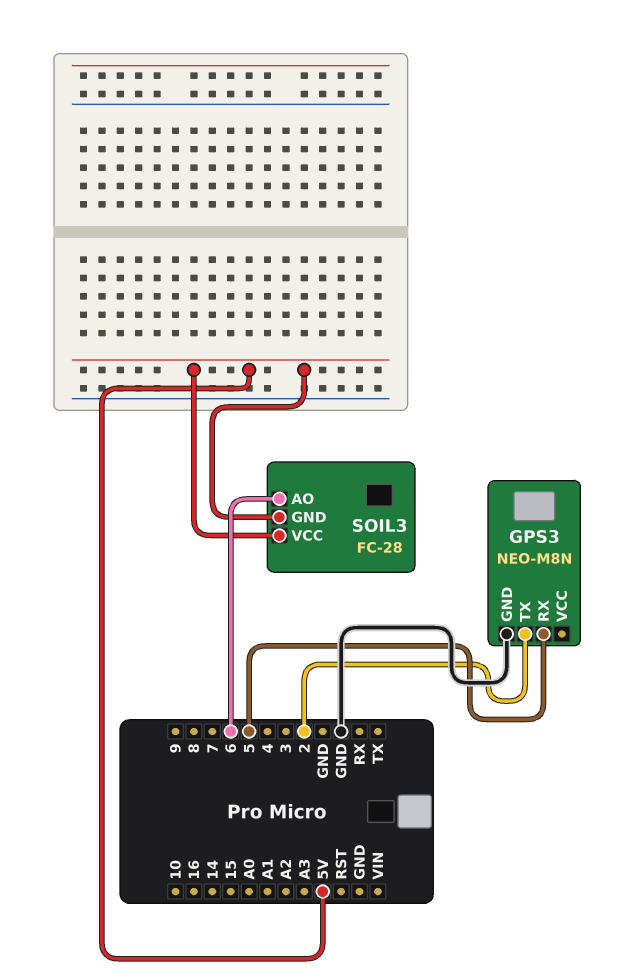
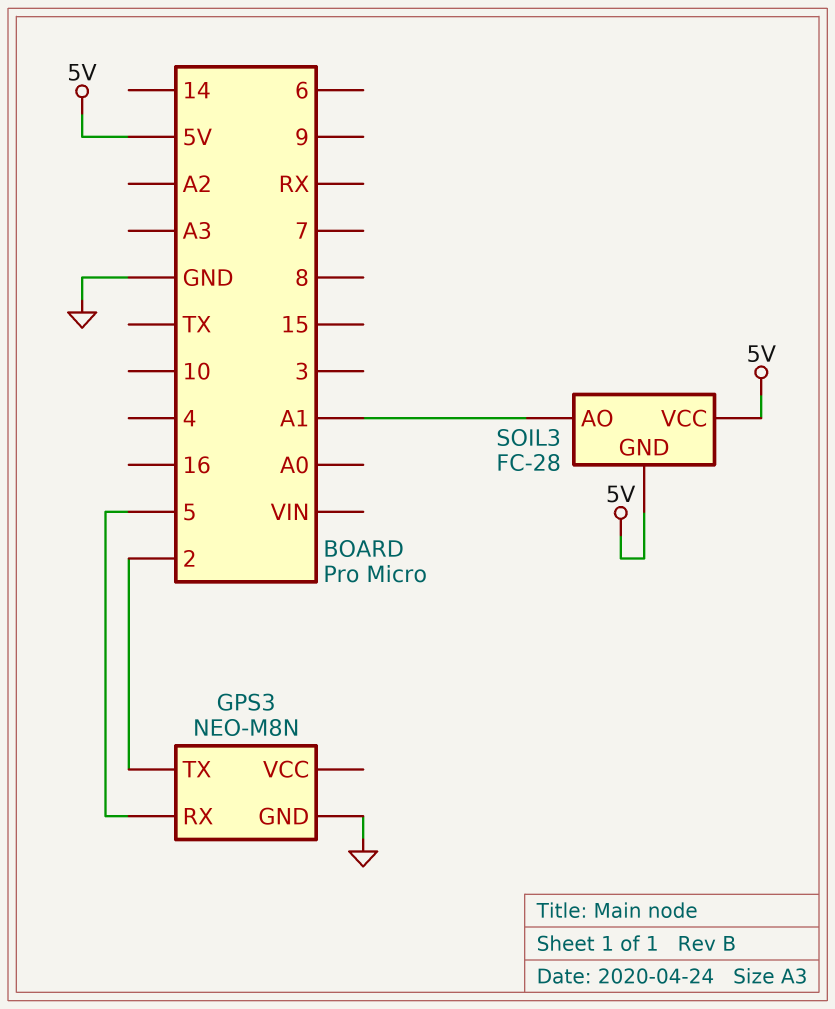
SOIL3 pin AO: 6 -> A1

